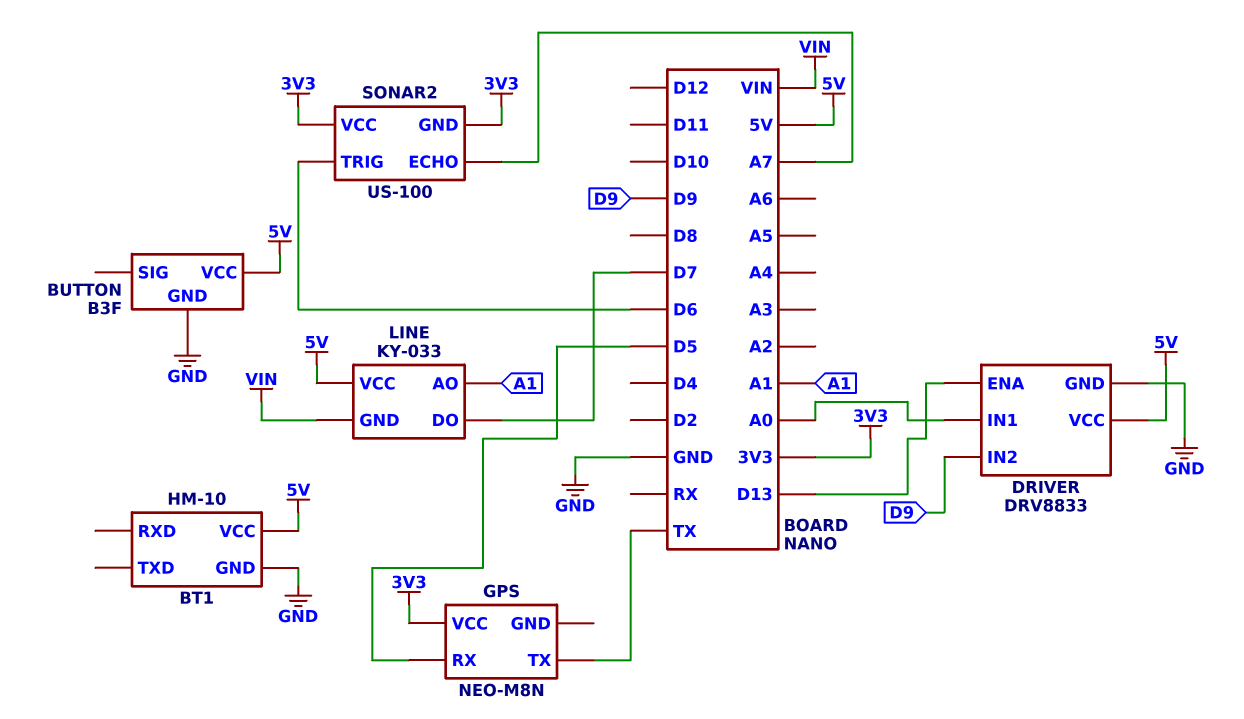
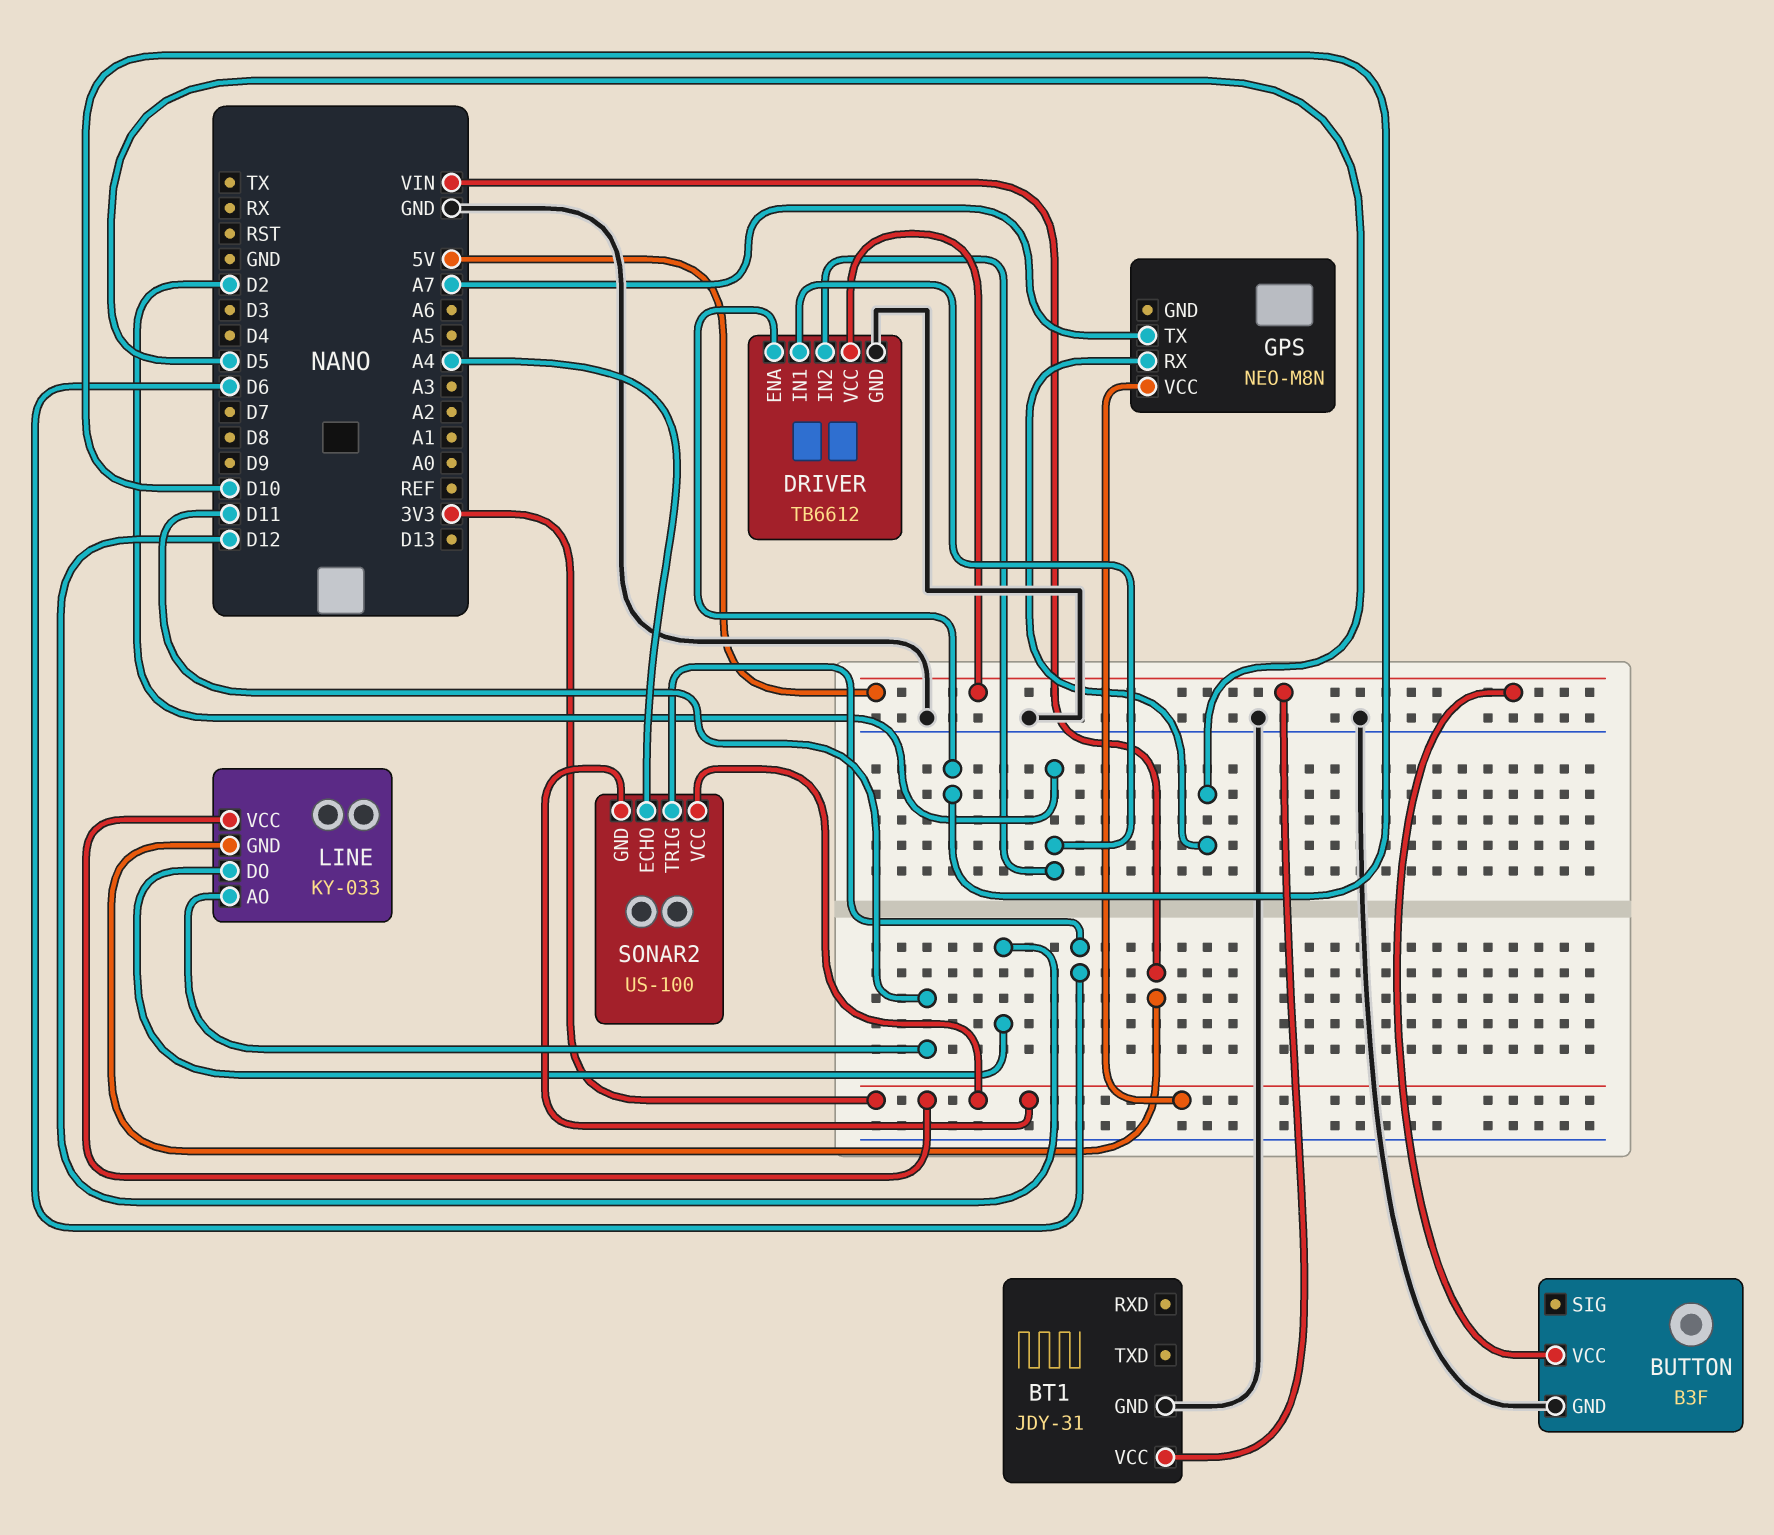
BT1: HM-10 -> JDY-31
DRIVER: DRV8833 -> TB6612
DRIVER pin ENA: D13 -> D10
DRIVER pin IN1: A0 -> D2
DRIVER pin IN2: D9 -> D2
GPS pin TX: TX -> A7
LINE pin AO: A1 -> D11
LINE pin DO: D7 -> D12
LINE pin VCC: 5V -> 3V3
SONAR2 pin ECHO: A7 -> A4

